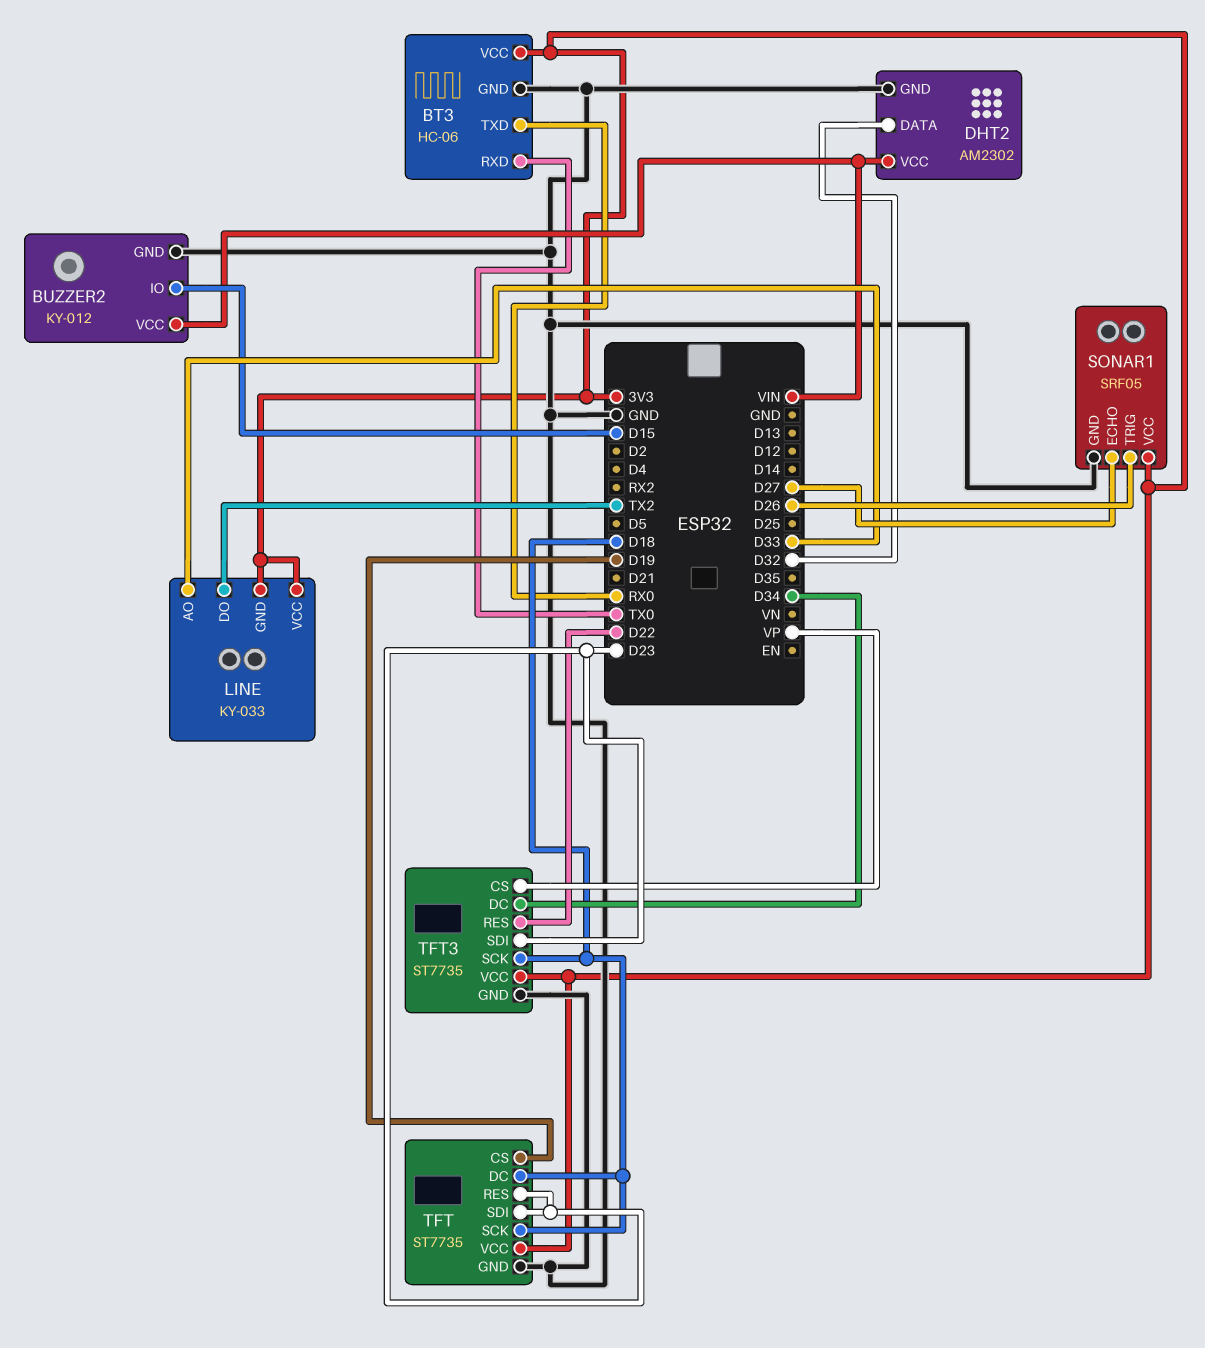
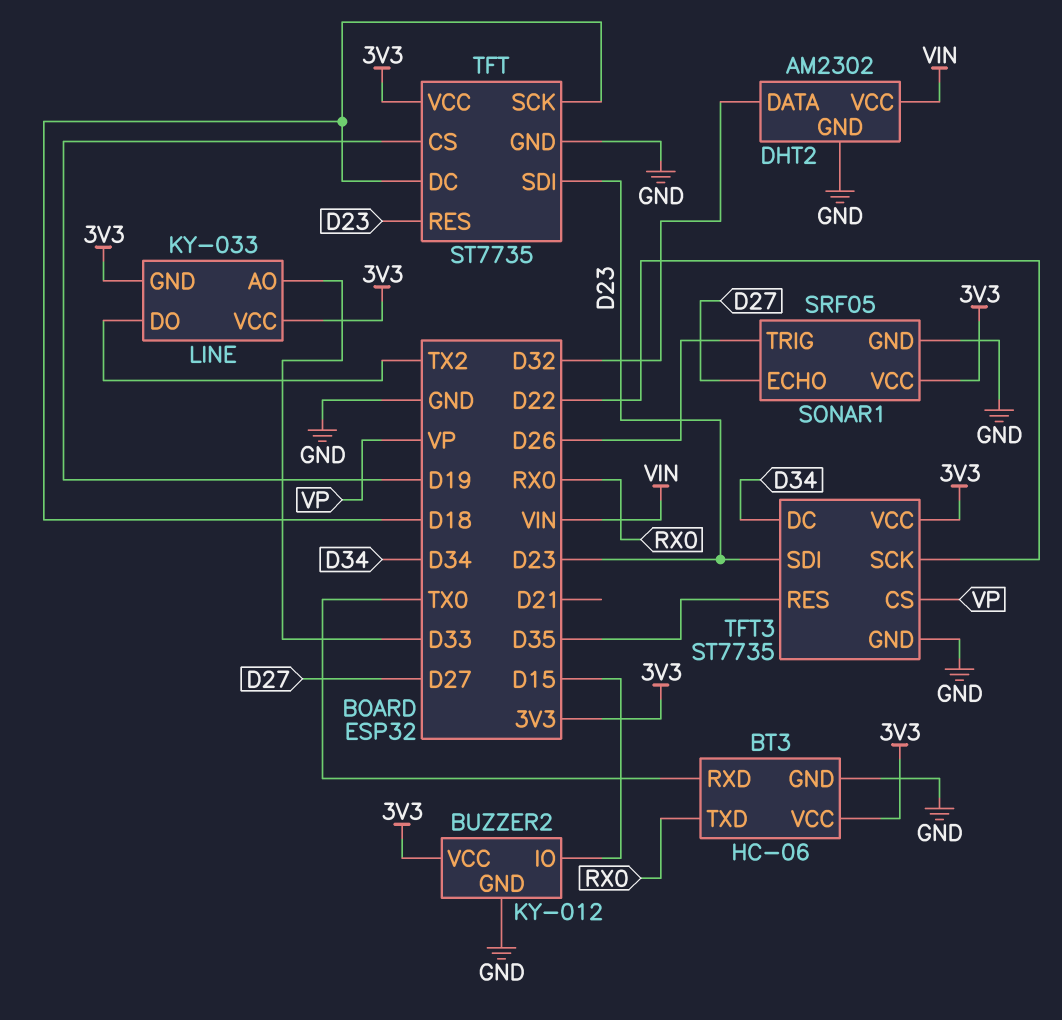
BUZZER2 pin VCC: VIN -> 3V3
TFT3 pin RES: D22 -> D35
TFT3 pin SCK: D18 -> D22

